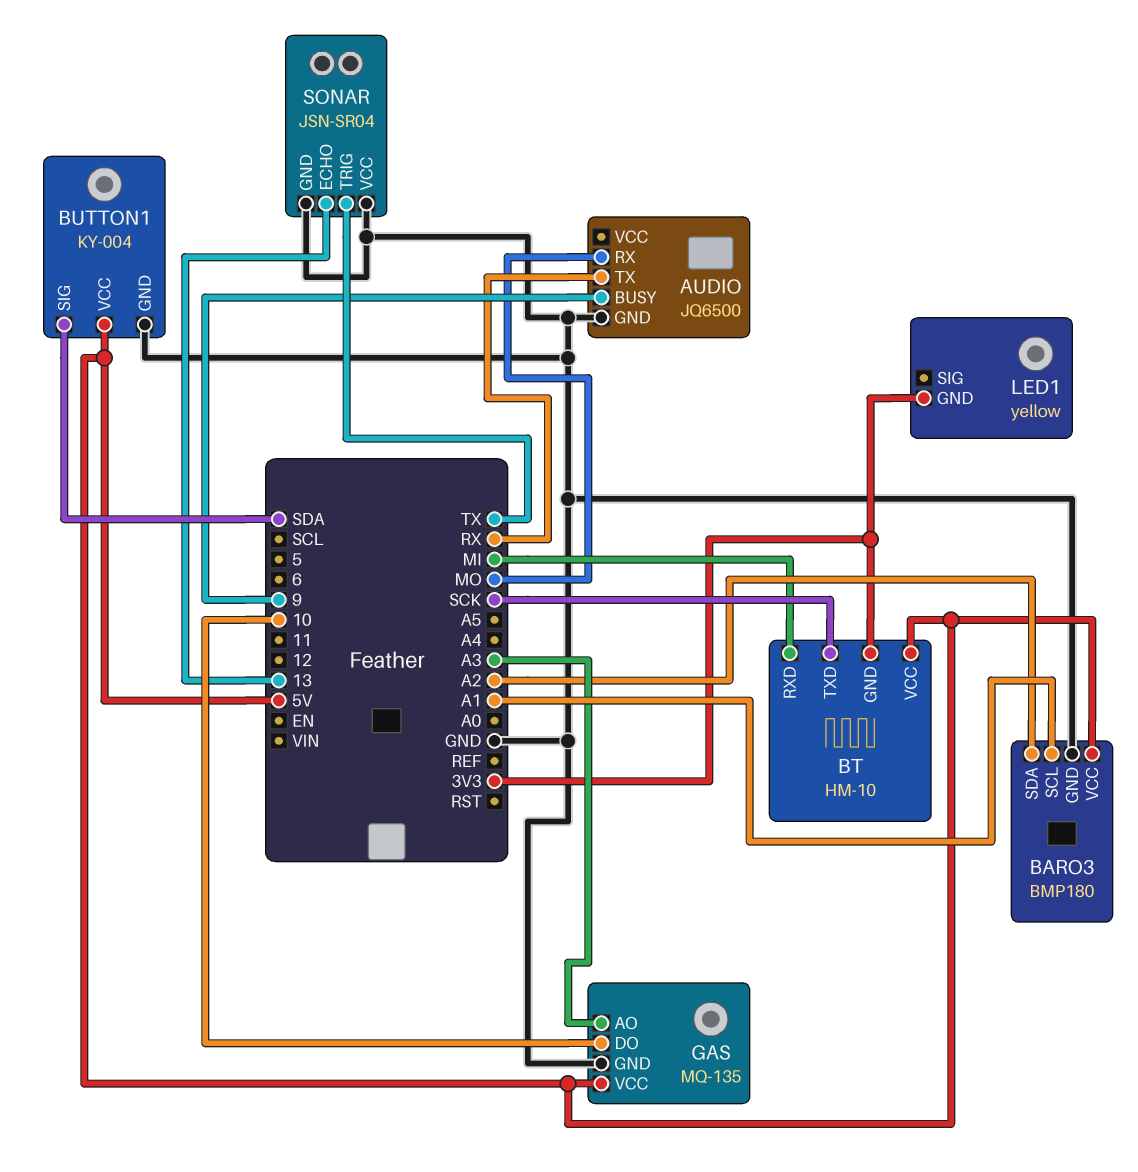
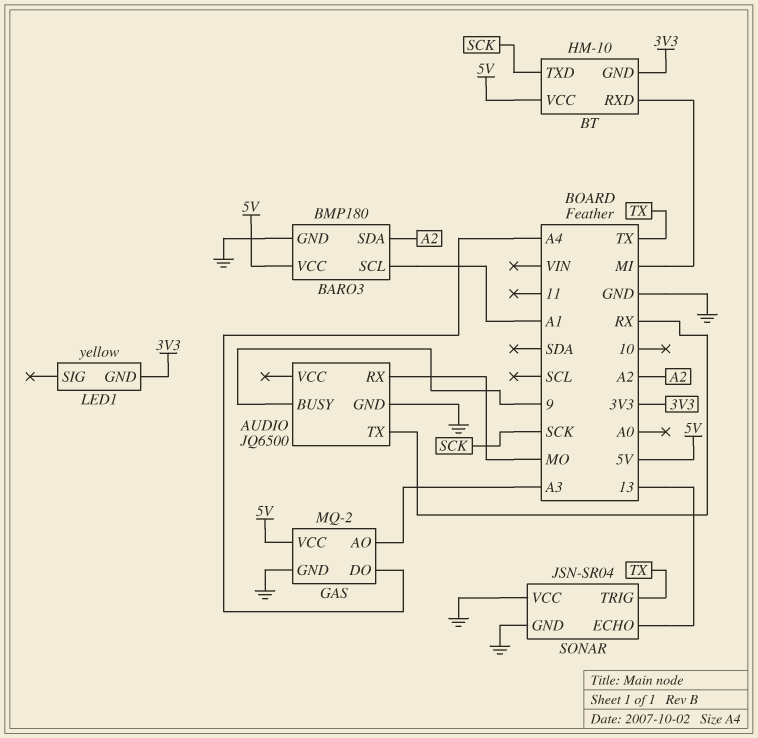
BUTTON1: KY-004 -> none
BUTTON1 pin GND: GND -> none
BUTTON1 pin SIG: SDA -> none
BUTTON1 pin VCC: 5V -> none
GAS: MQ-135 -> MQ-2
GAS pin DO: 10 -> A4

